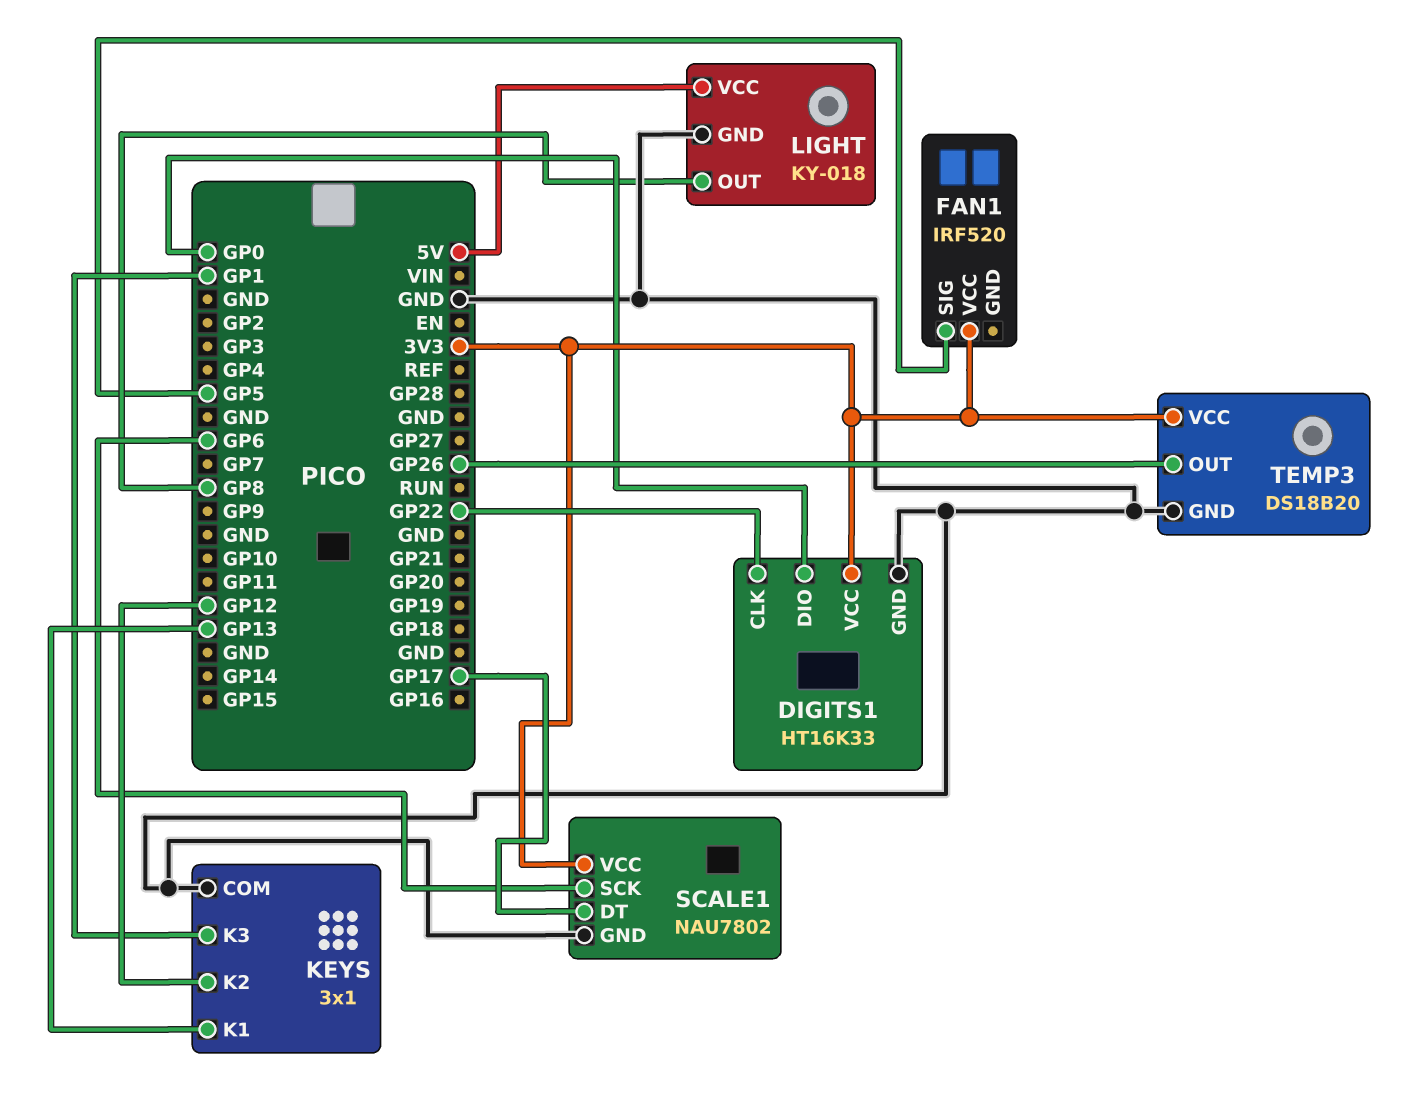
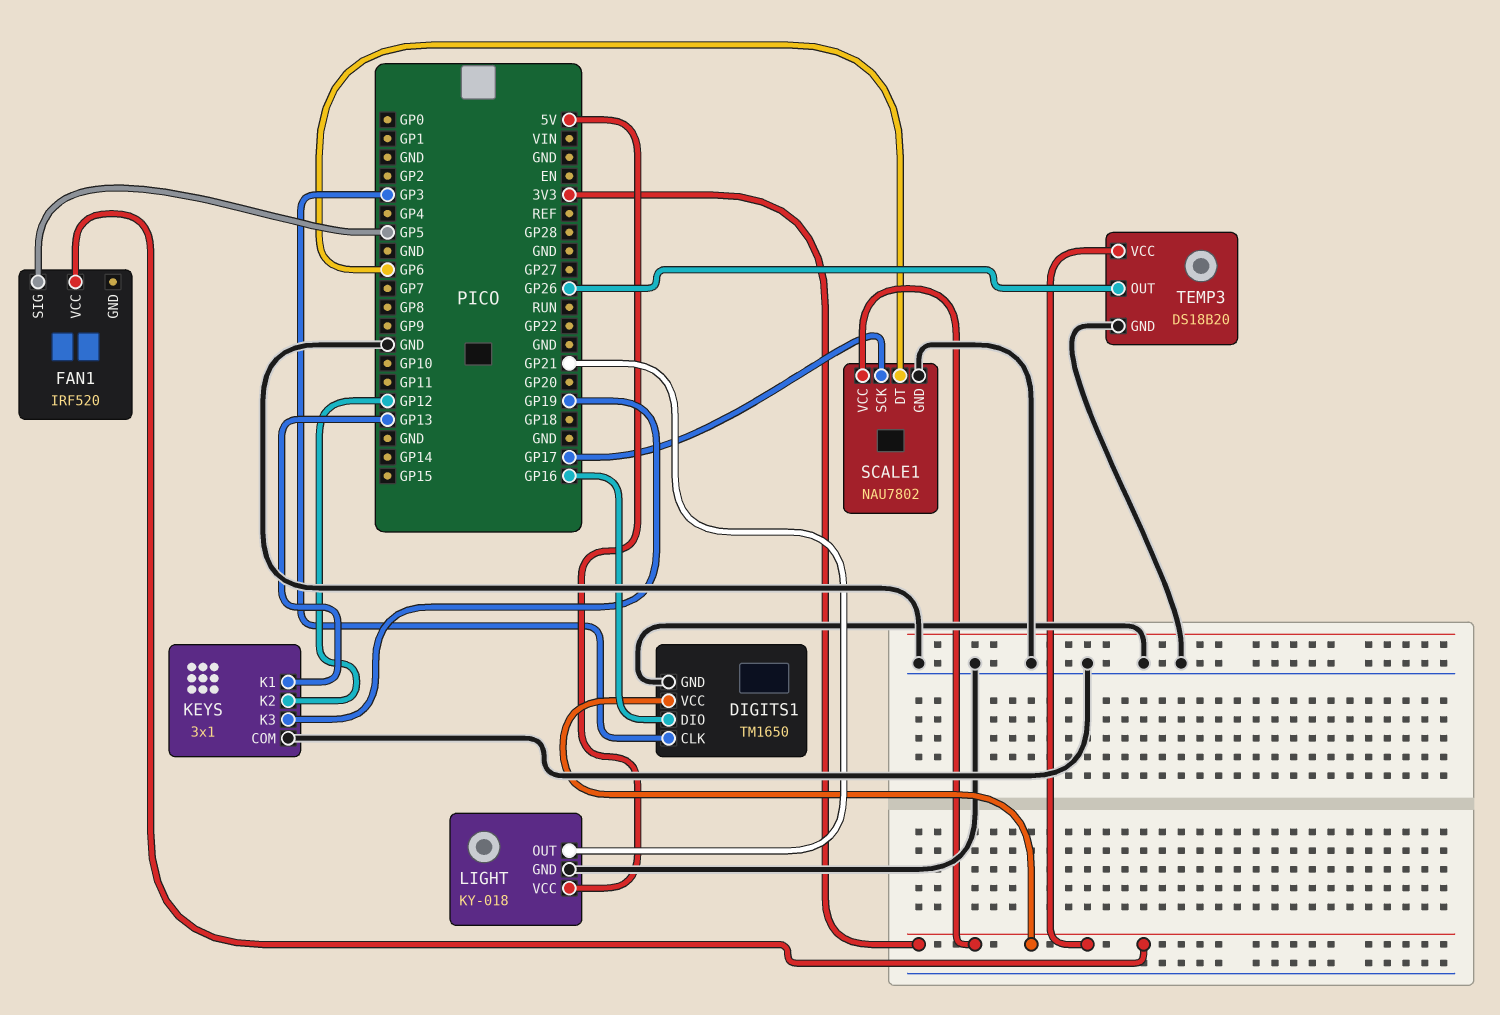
DIGITS1: HT16K33 -> TM1650
DIGITS1 pin CLK: GP22 -> GP3
DIGITS1 pin DIO: GP0 -> GP16
KEYS pin K3: GP1 -> GP19
LIGHT pin OUT: GP8 -> GP21
SCALE1 pin DT: GP17 -> GP6
SCALE1 pin SCK: GP6 -> GP17

